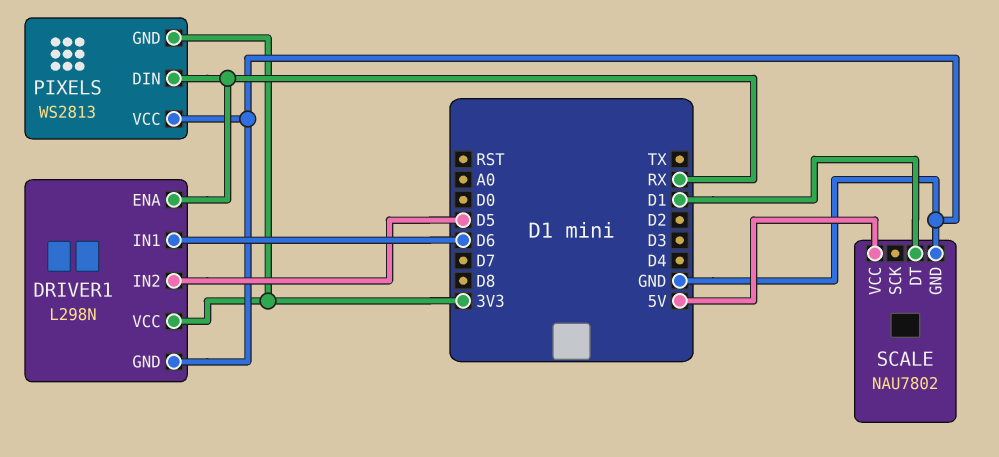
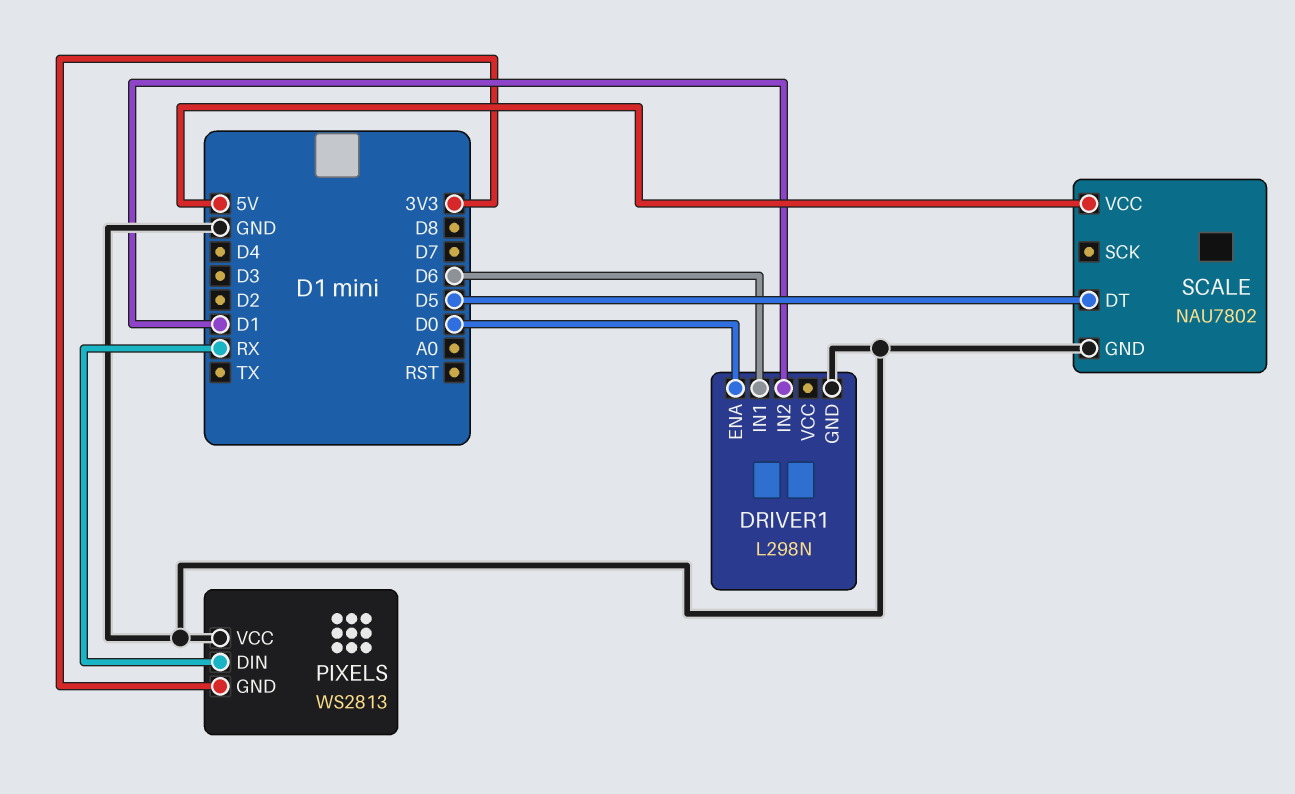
DRIVER1 pin ENA: RX -> D0
DRIVER1 pin IN2: D5 -> D1
DRIVER1 pin VCC: 3V3 -> none
SCALE pin DT: D1 -> D5

